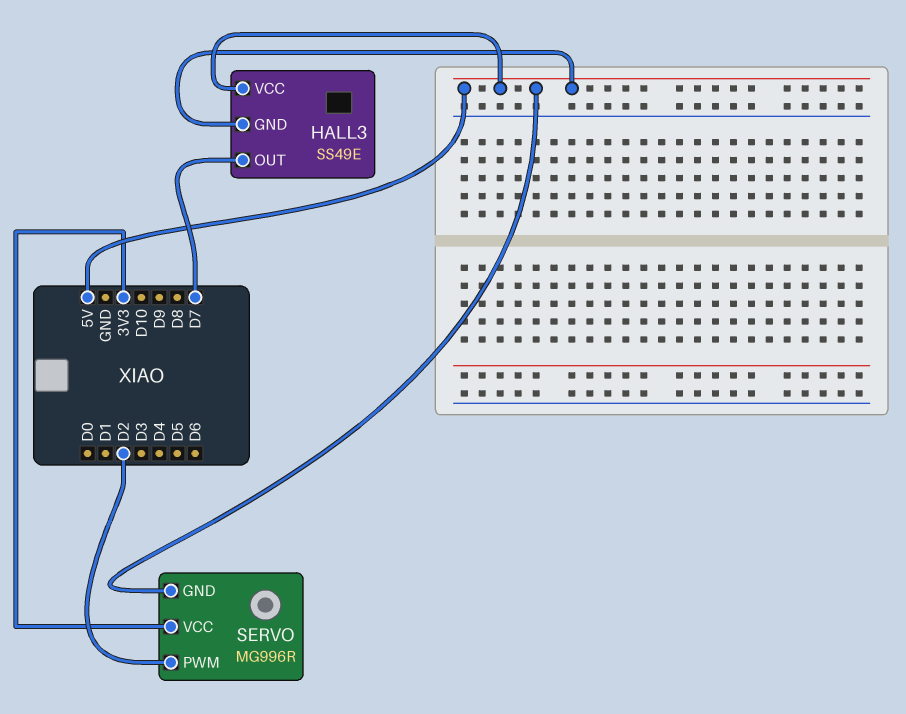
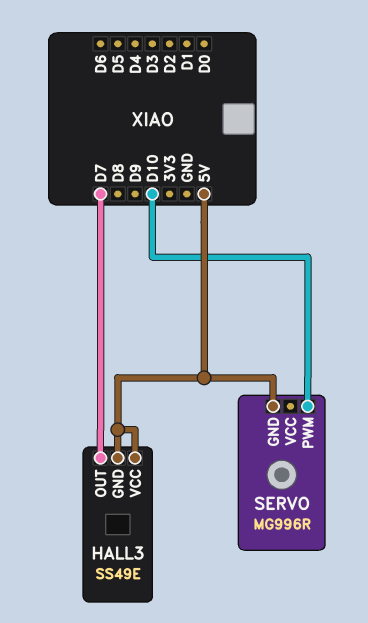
SERVO pin PWM: D2 -> D10
SERVO pin VCC: 3V3 -> none

